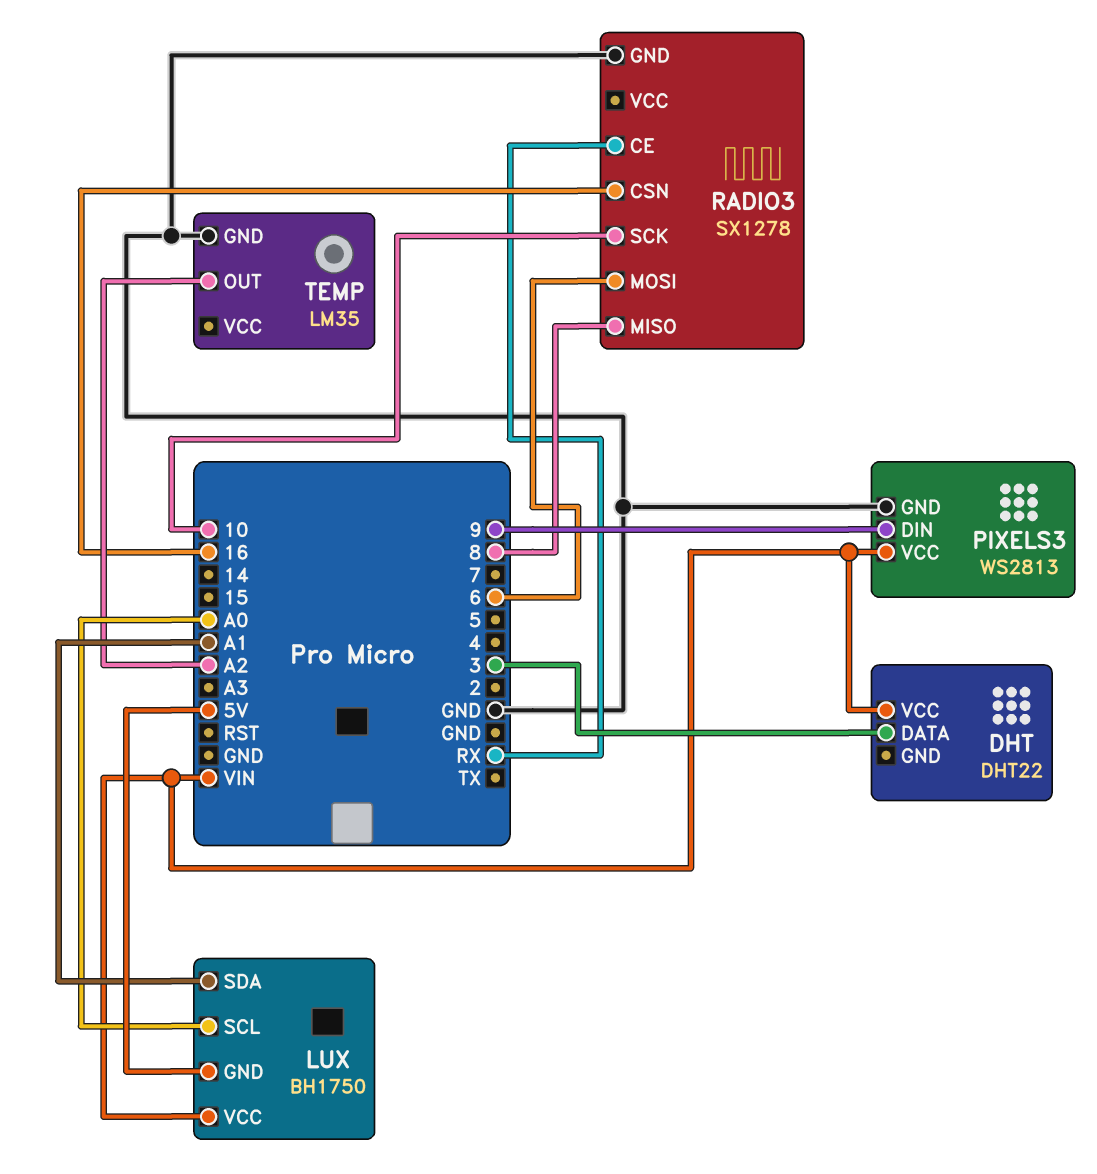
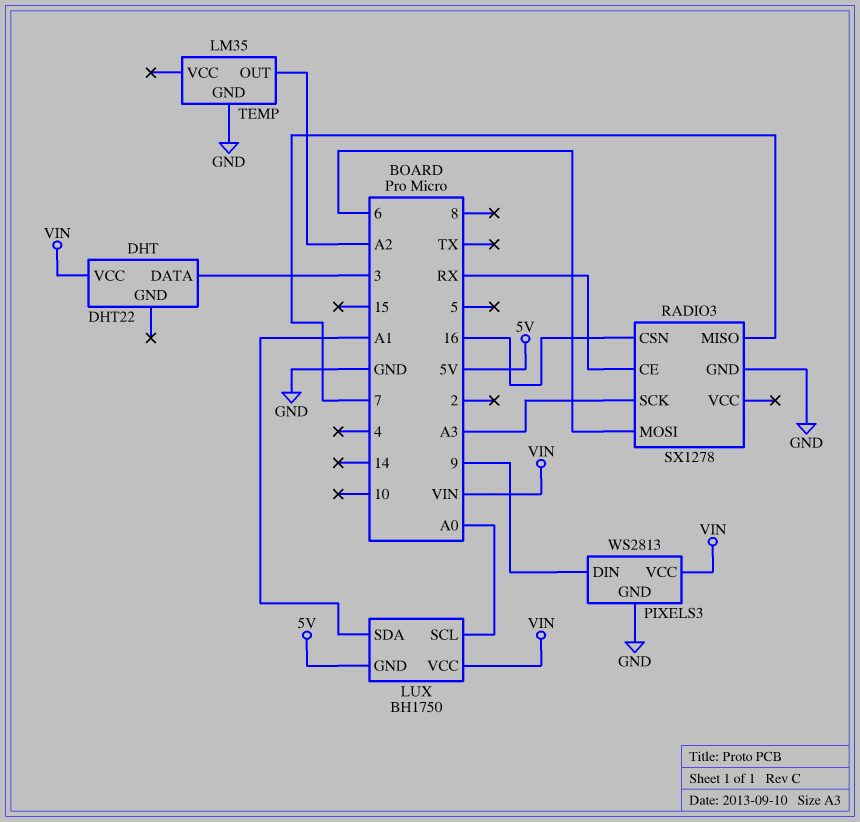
RADIO3 pin MISO: 8 -> 7
RADIO3 pin SCK: 10 -> A3

